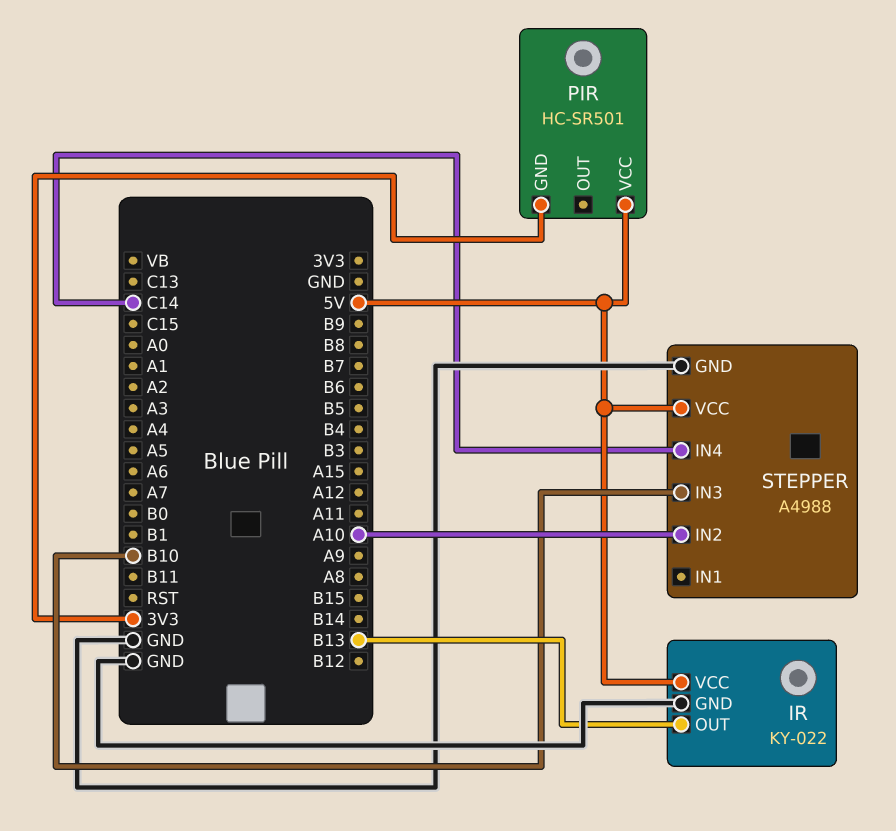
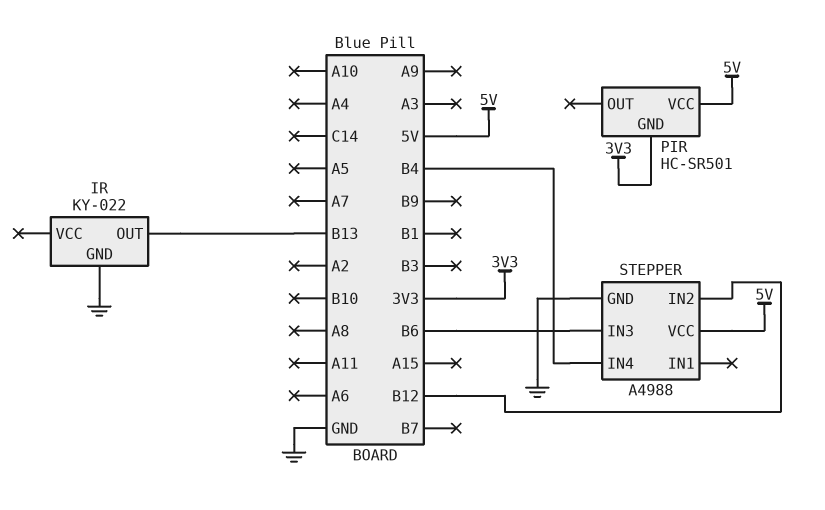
IR pin VCC: 5V -> none
STEPPER pin IN2: A10 -> B12
STEPPER pin IN3: B10 -> B6
STEPPER pin IN4: C14 -> B4

